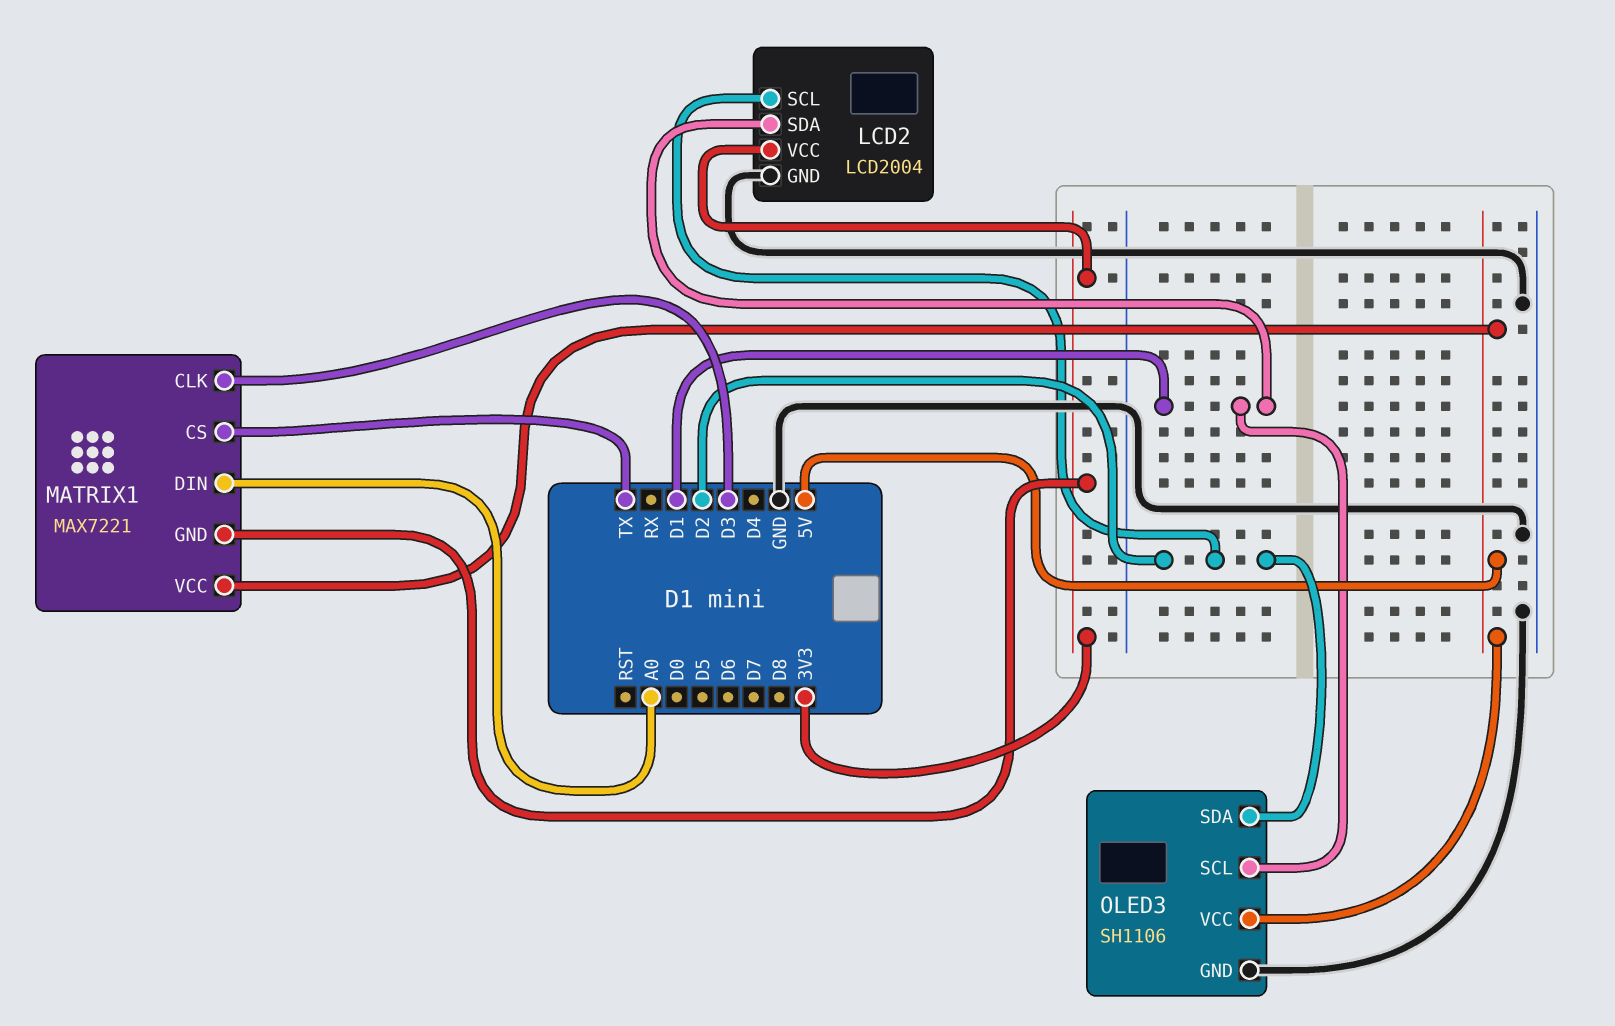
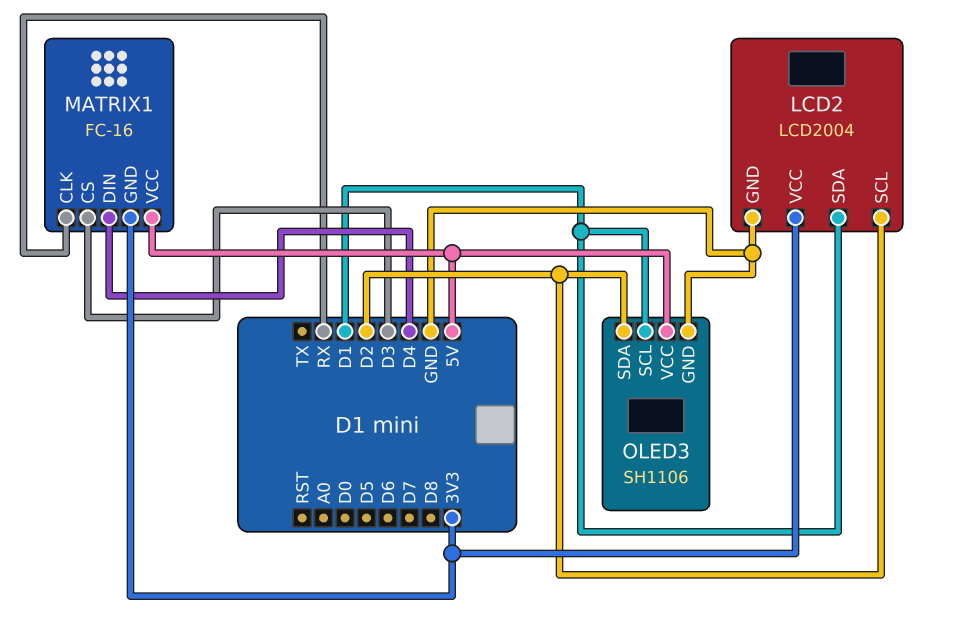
MATRIX1: MAX7221 -> FC-16
MATRIX1 pin CLK: D3 -> RX
MATRIX1 pin CS: TX -> D3
MATRIX1 pin DIN: A0 -> D4

